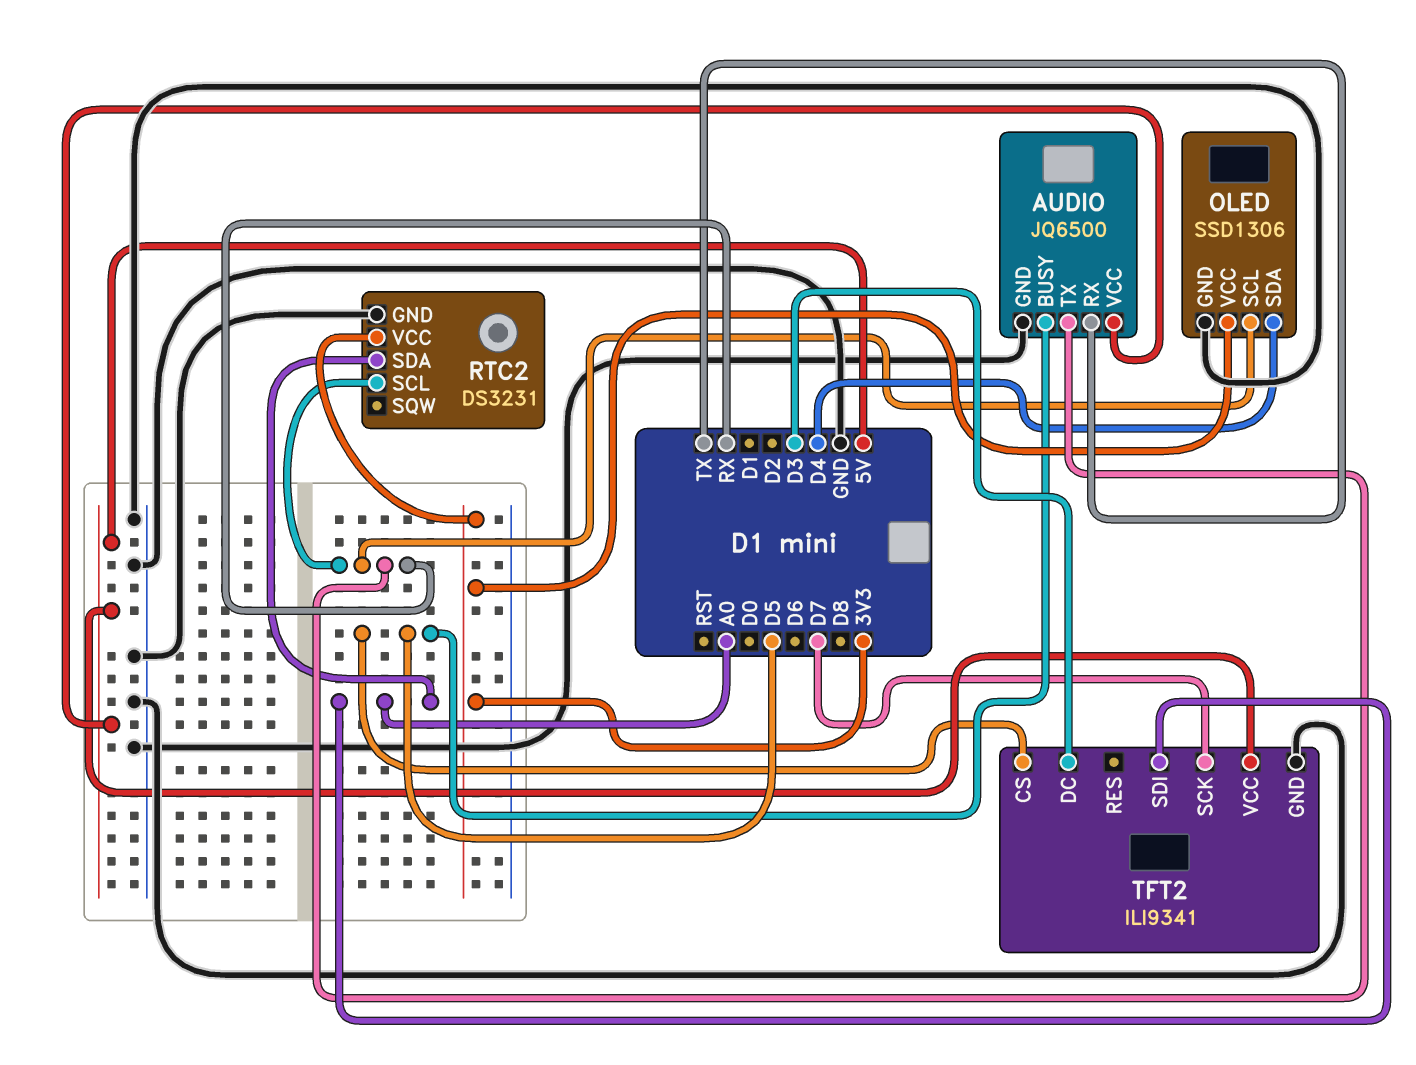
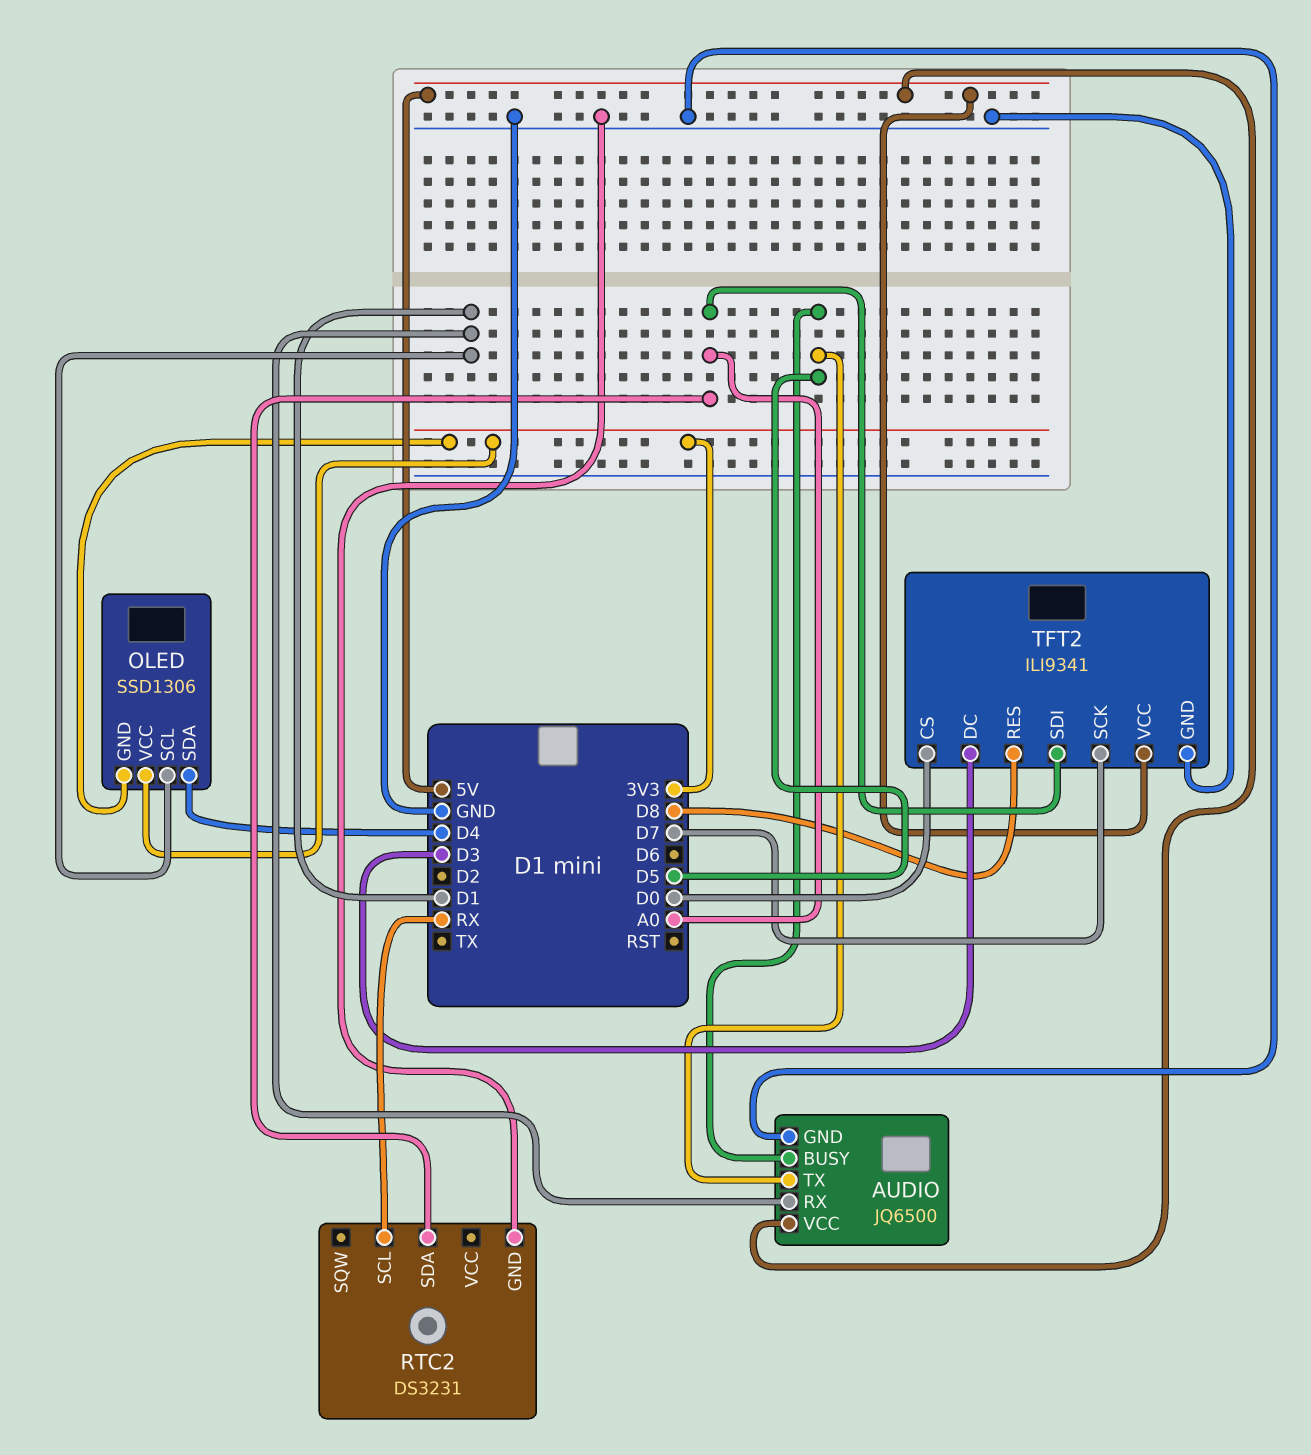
AUDIO pin RX: TX -> D1
AUDIO pin TX: RX -> D5
OLED pin GND: GND -> 3V3
OLED pin SCL: RX -> D1
RTC2 pin VCC: 3V3 -> none
TFT2 pin CS: D5 -> D0
TFT2 pin RES: none -> D8

